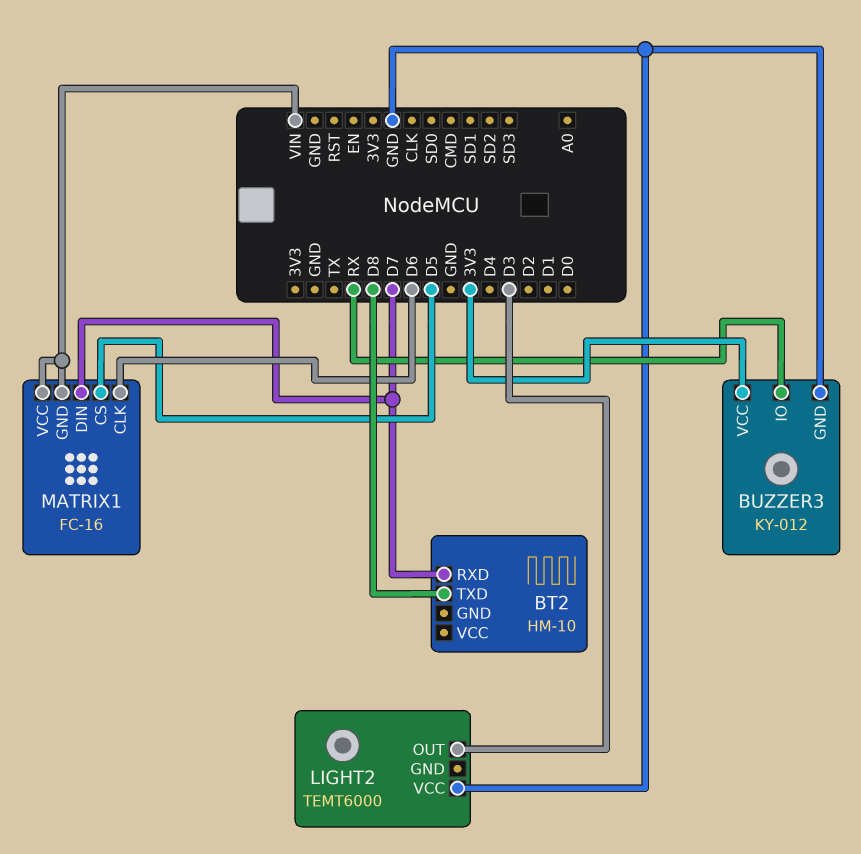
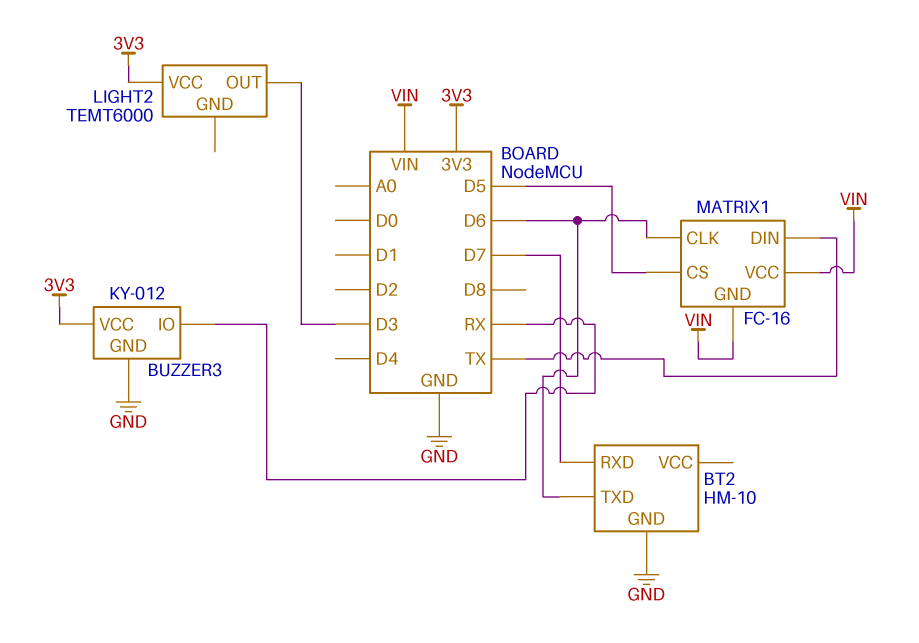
BT2 pin GND: none -> GND
BT2 pin TXD: D8 -> D6
LIGHT2 pin VCC: GND -> 3V3
MATRIX1 pin DIN: D7 -> TX

